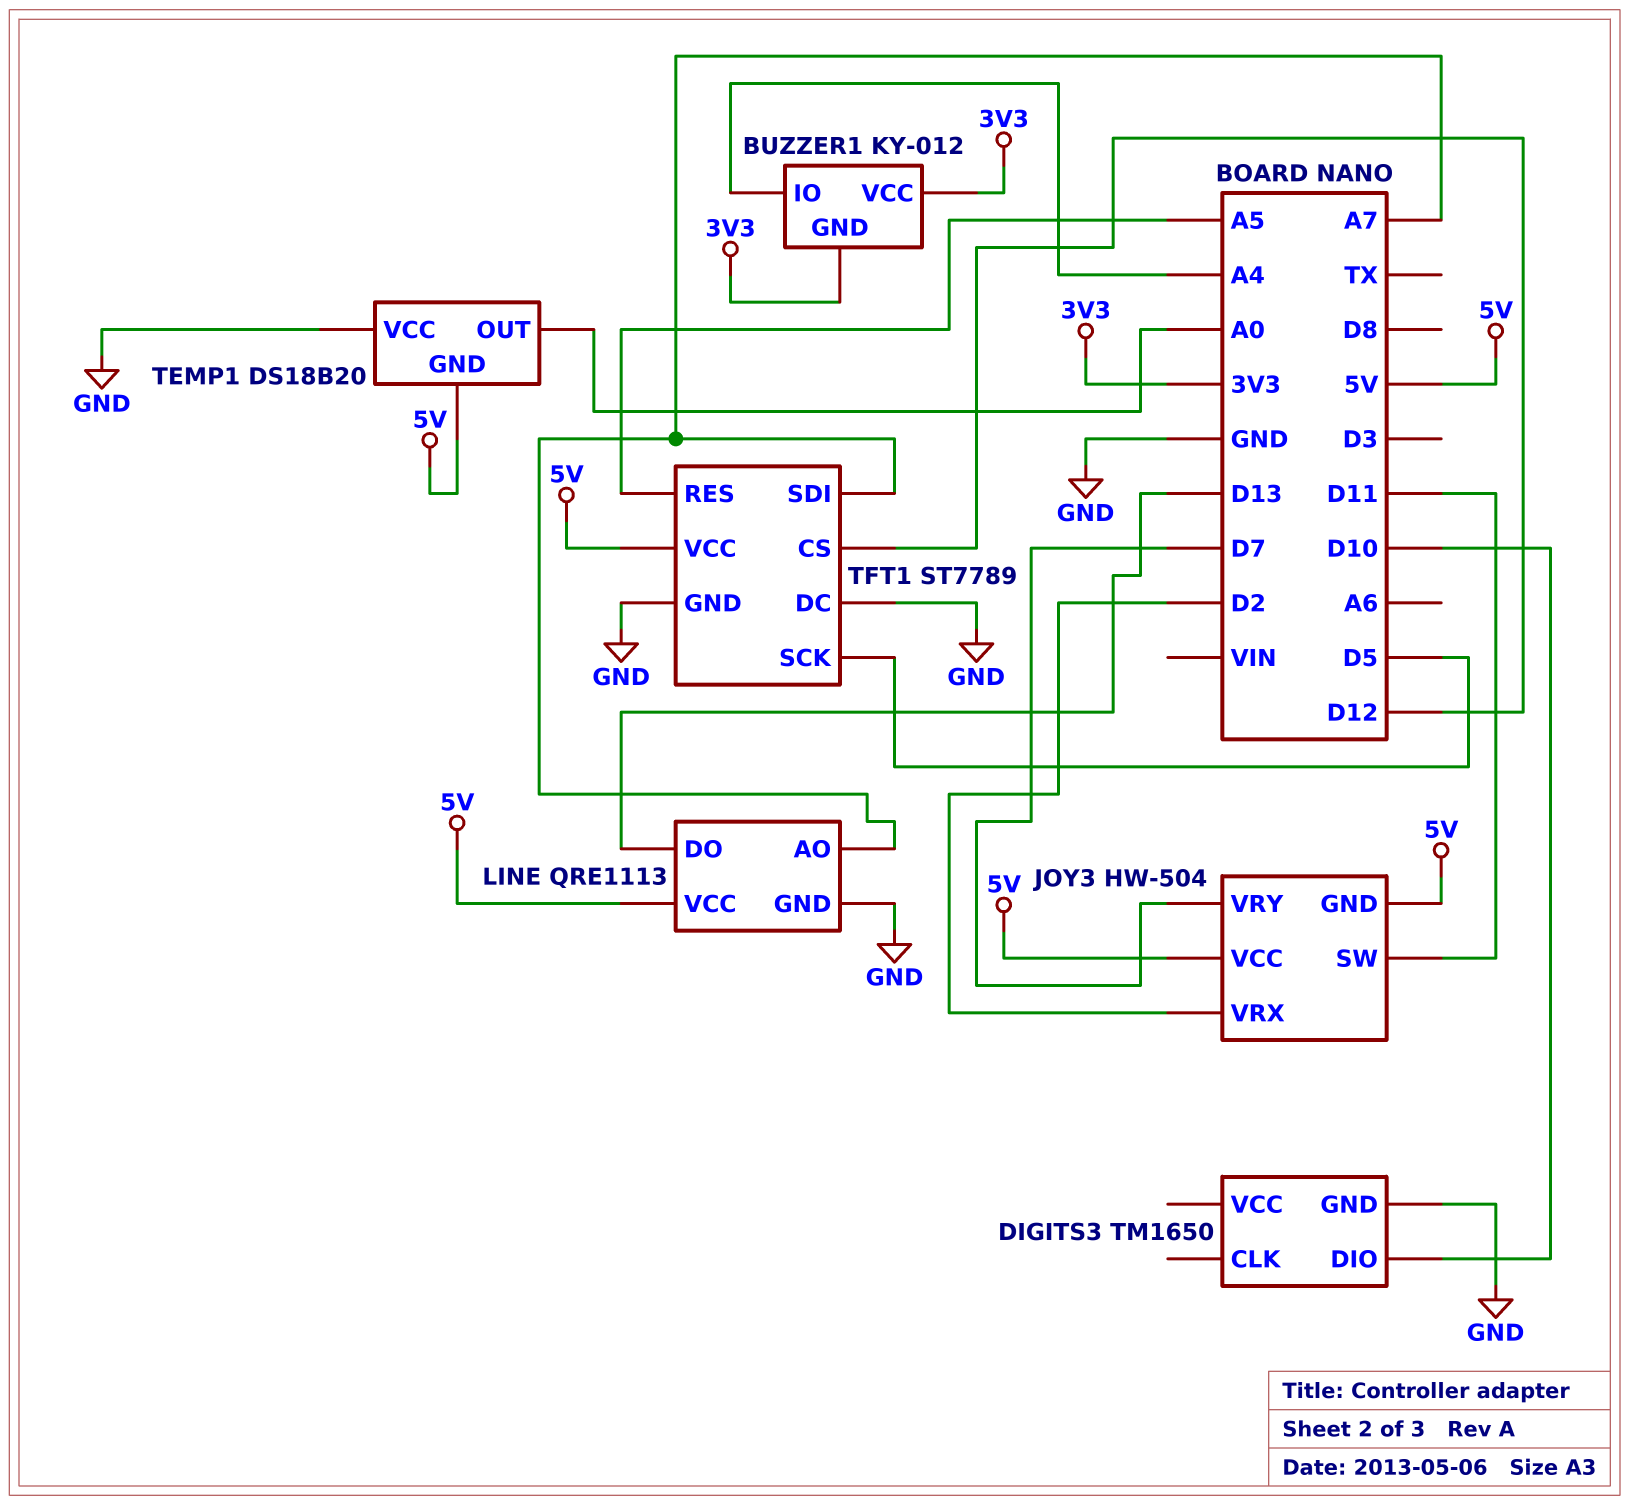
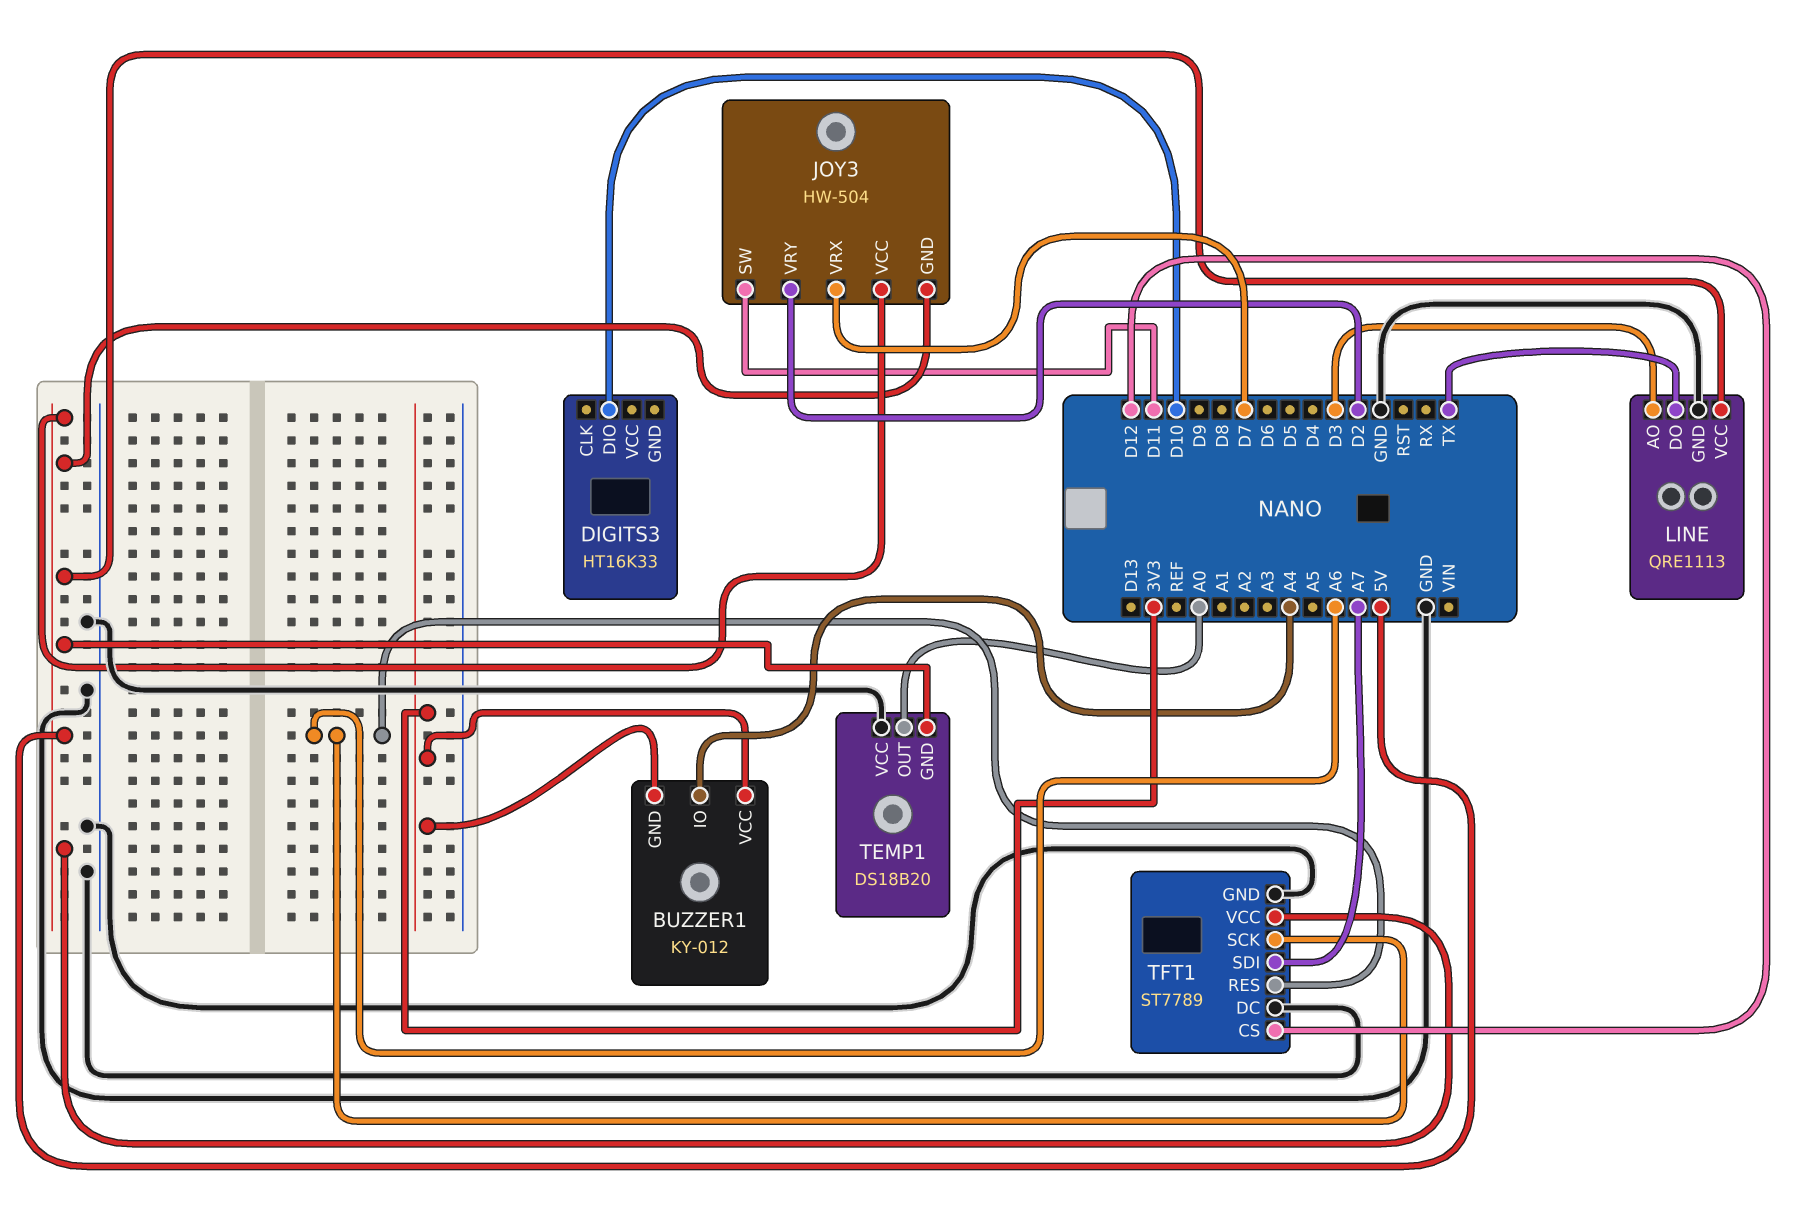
DIGITS3: TM1650 -> HT16K33
DIGITS3 pin GND: GND -> none
JOY3 pin VRX: D2 -> D7
JOY3 pin VRY: D7 -> D2
LINE pin AO: A7 -> D3
LINE pin DO: D13 -> TX
TFT1 pin RES: A5 -> A6
TFT1 pin SCK: D5 -> A6

